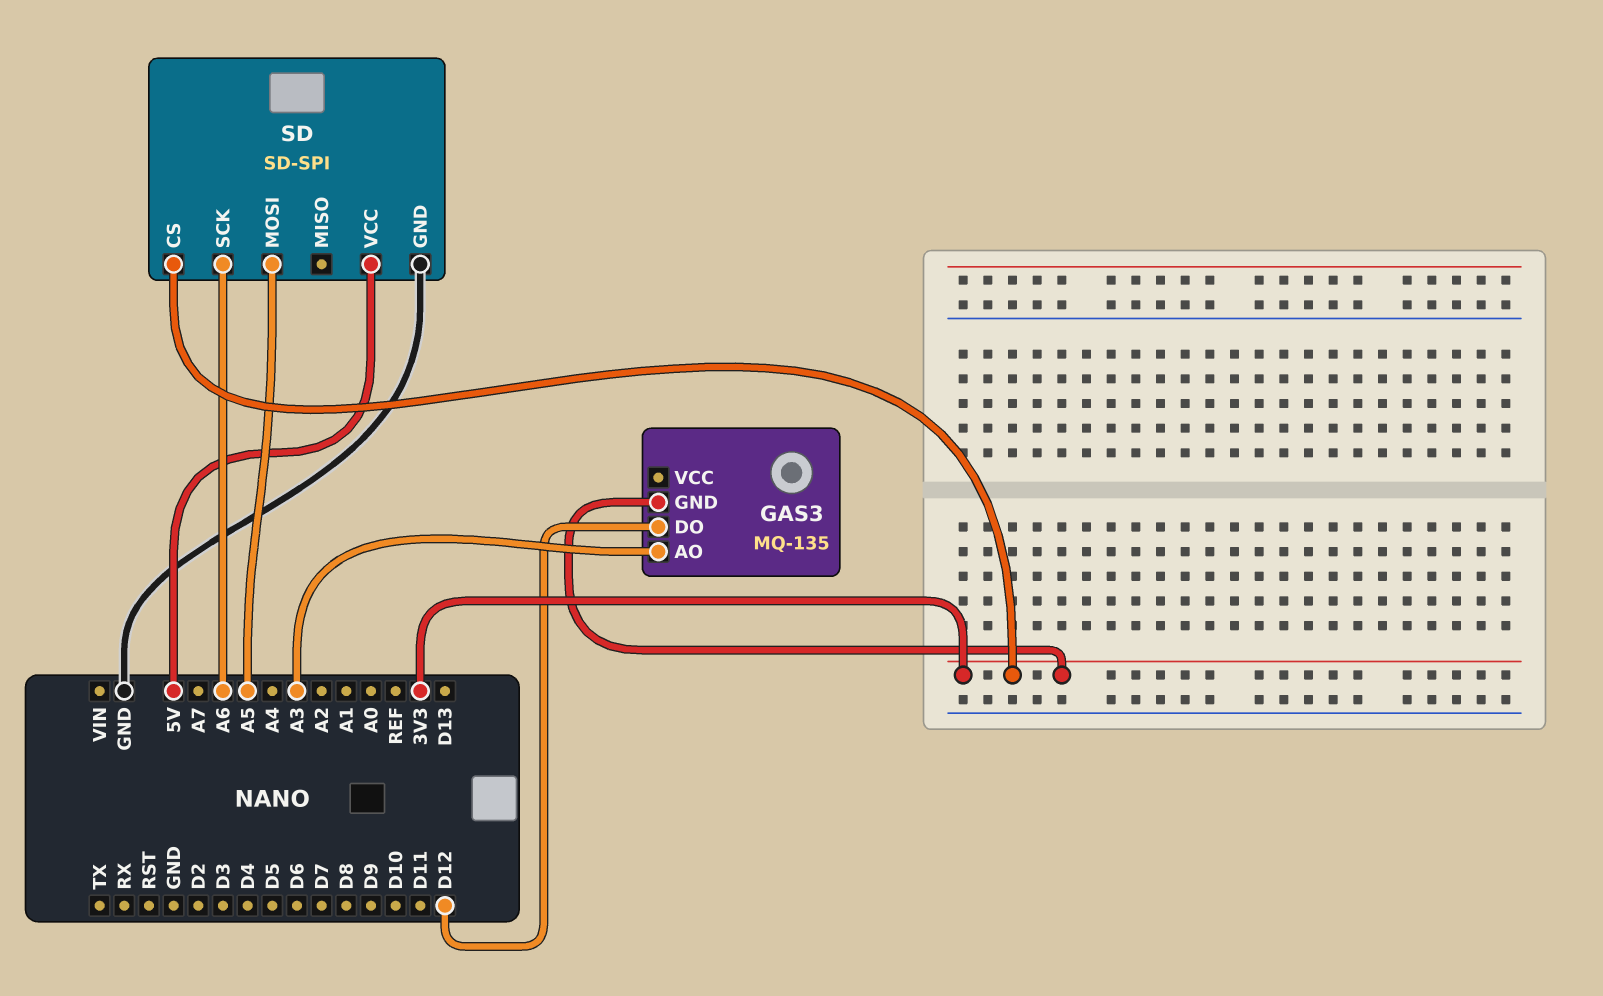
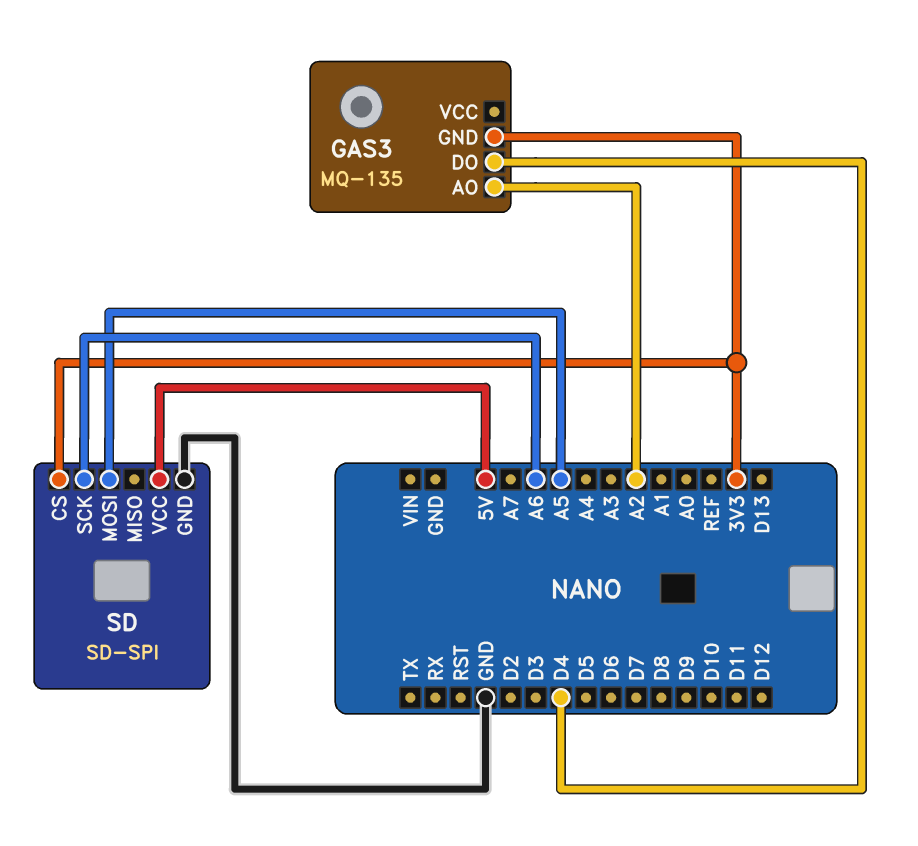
GAS3 pin AO: A3 -> A2
GAS3 pin DO: D12 -> D4

